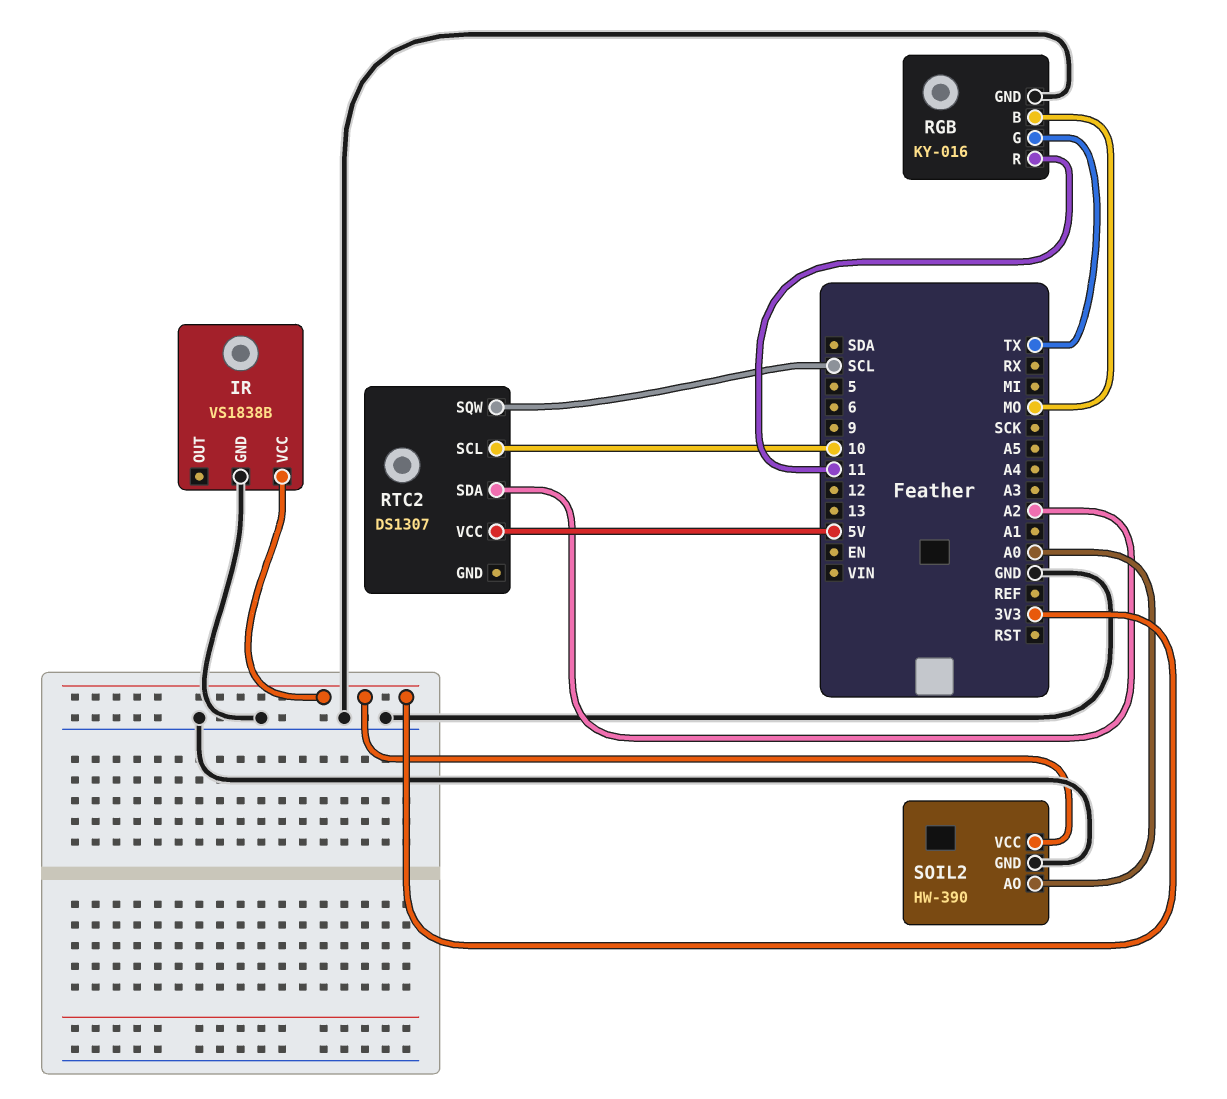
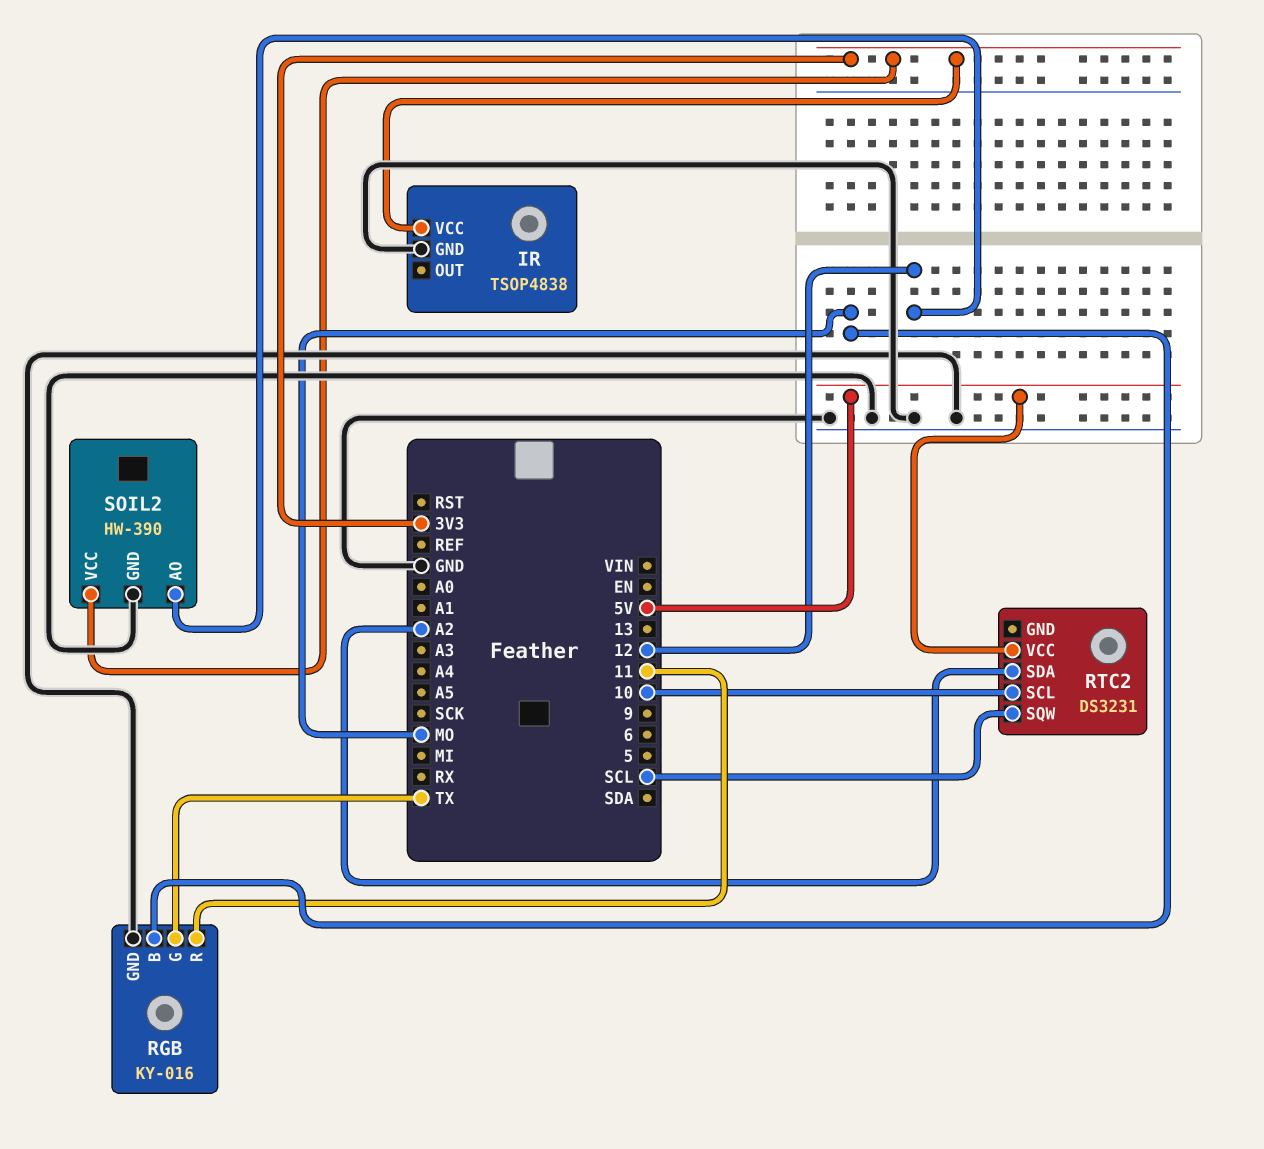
IR: VS1838B -> TSOP4838
RTC2: DS1307 -> DS3231
SOIL2 pin AO: A0 -> 12

